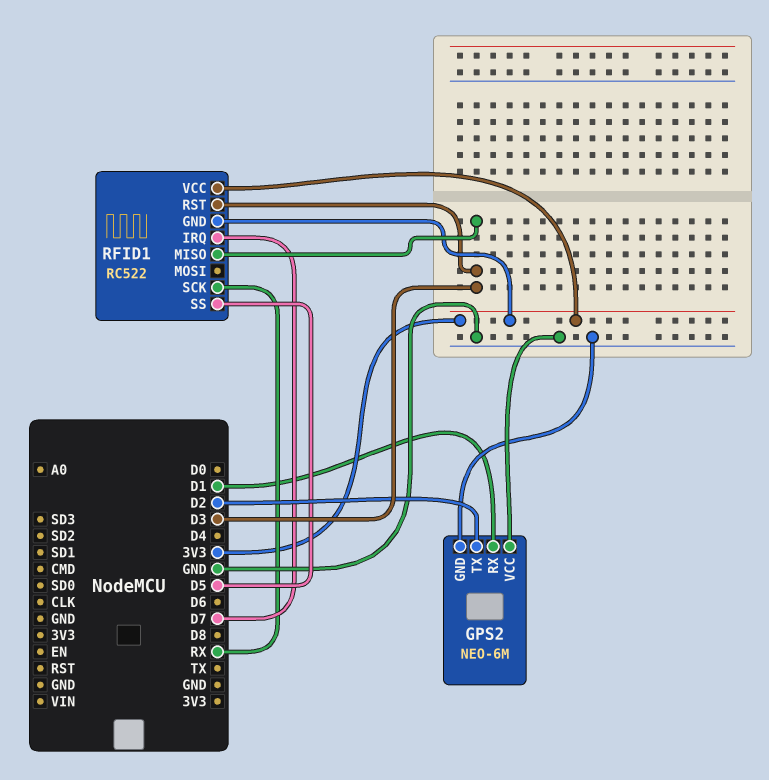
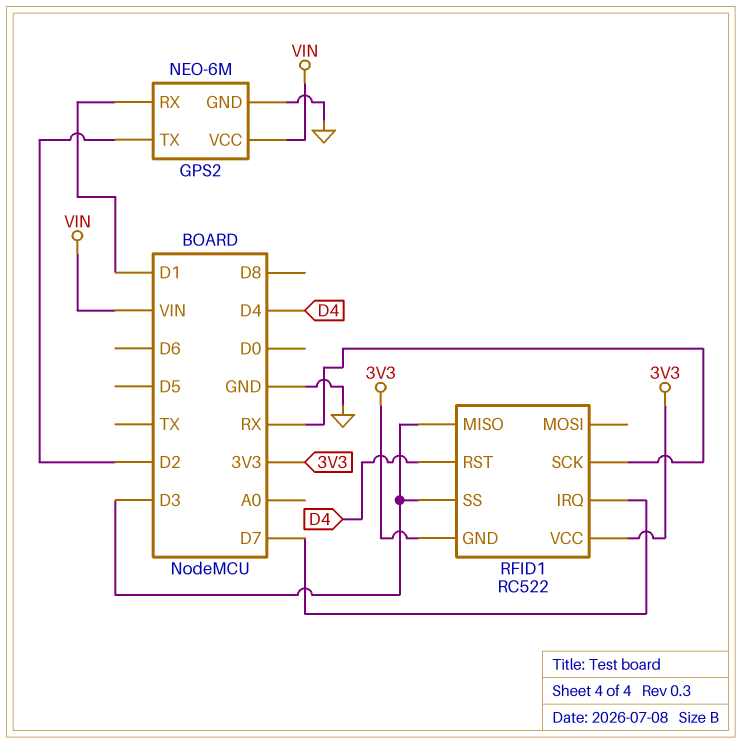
GPS2 pin VCC: GND -> VIN
RFID1 pin RST: D3 -> D4
RFID1 pin SS: D5 -> D3

